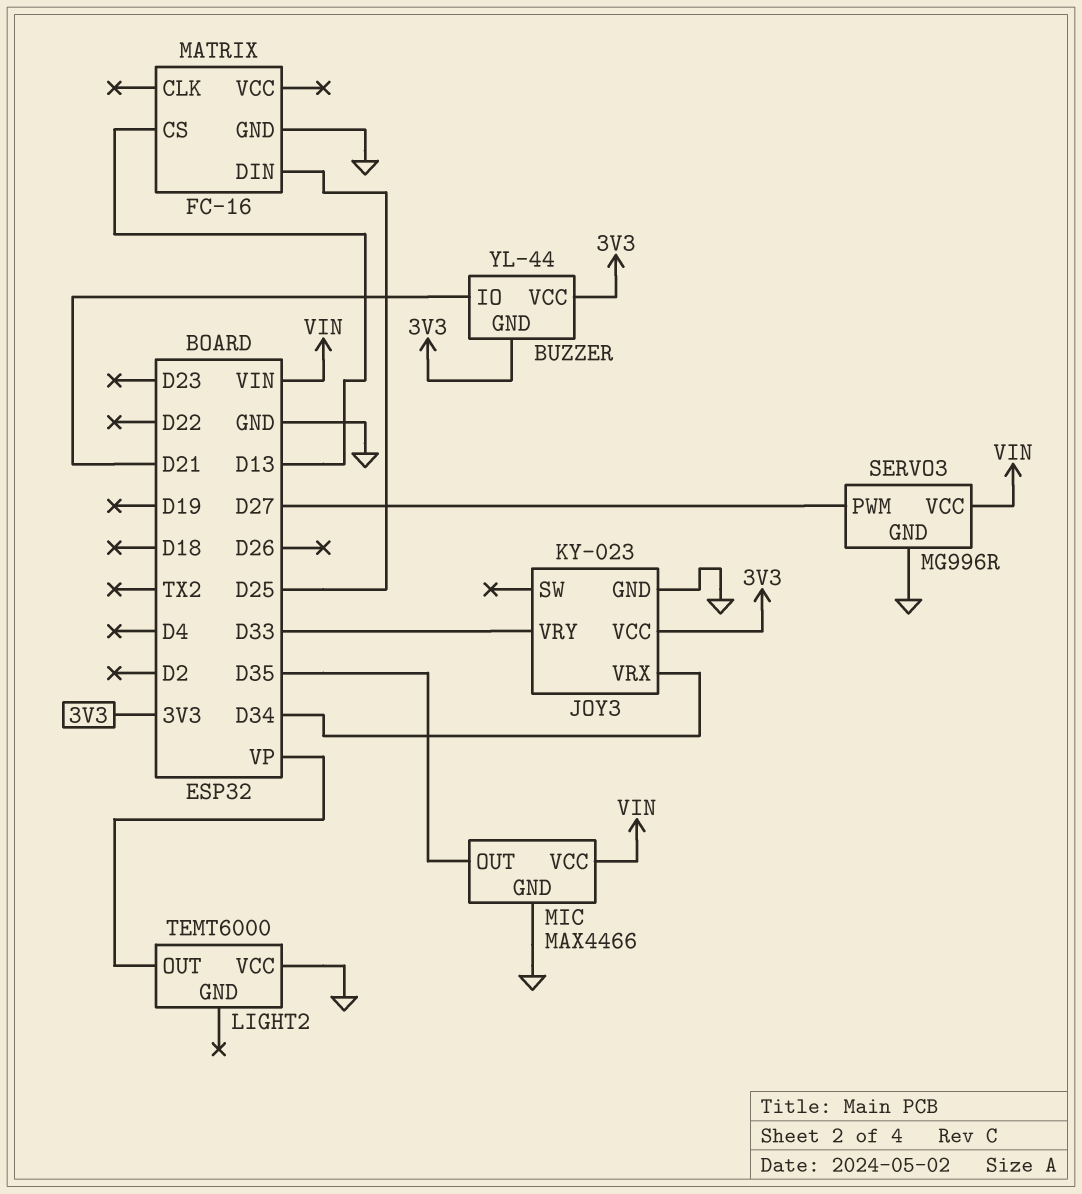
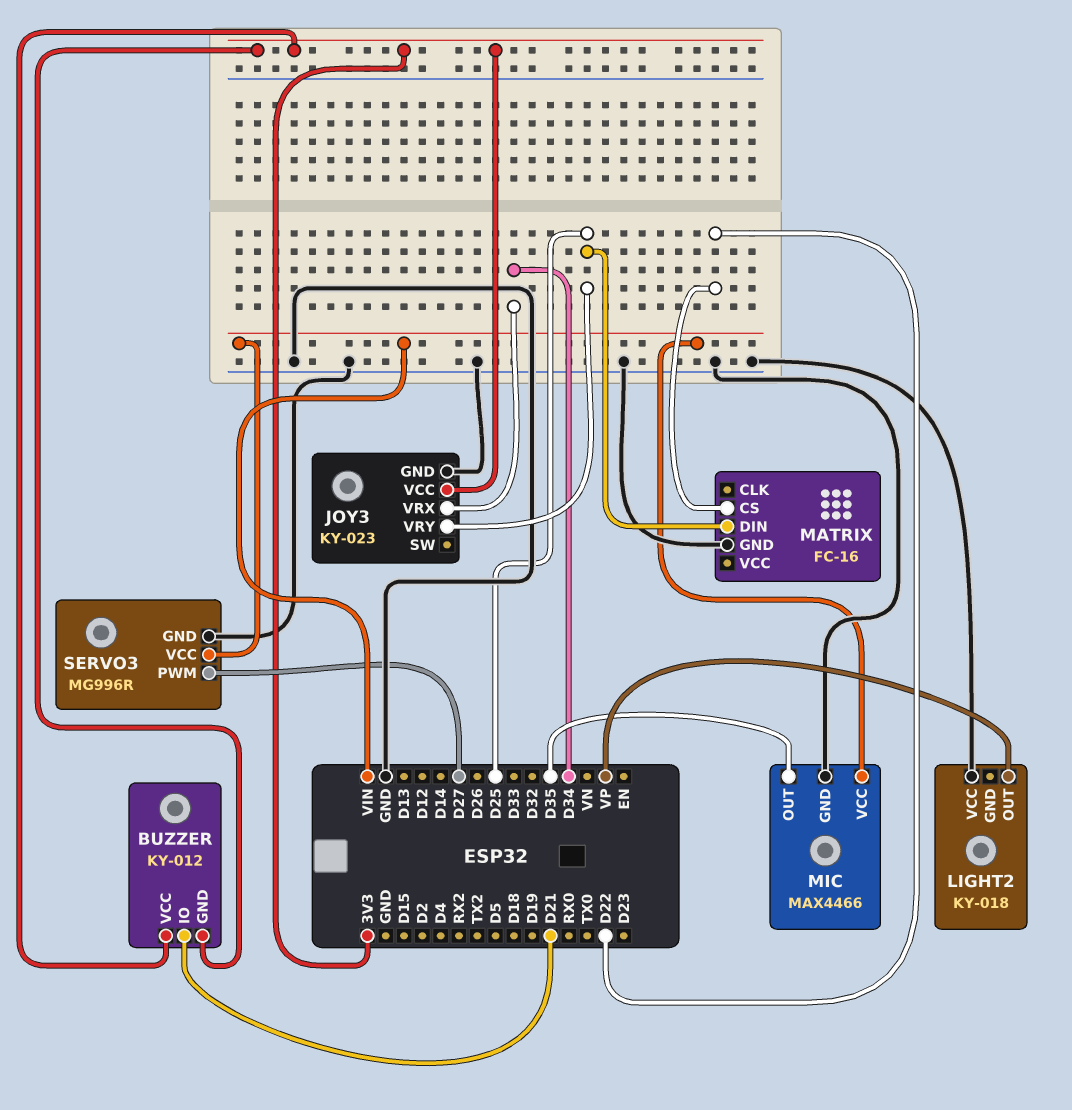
BUZZER: YL-44 -> KY-012
JOY3 pin VRY: D33 -> D25
LIGHT2: TEMT6000 -> KY-018
MATRIX pin CS: D13 -> D22

